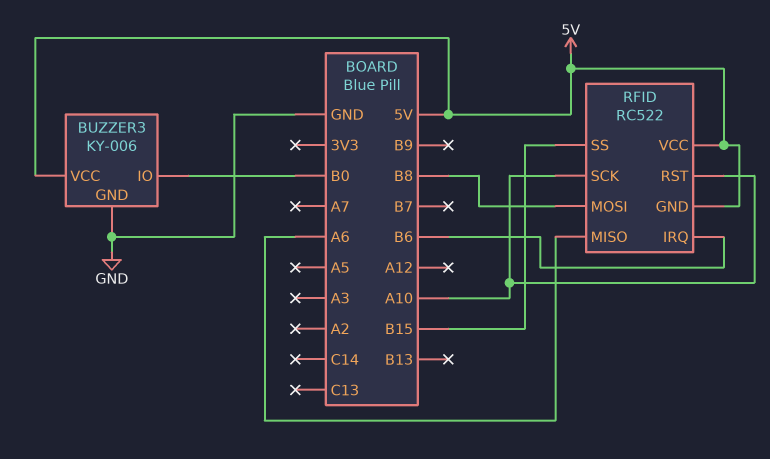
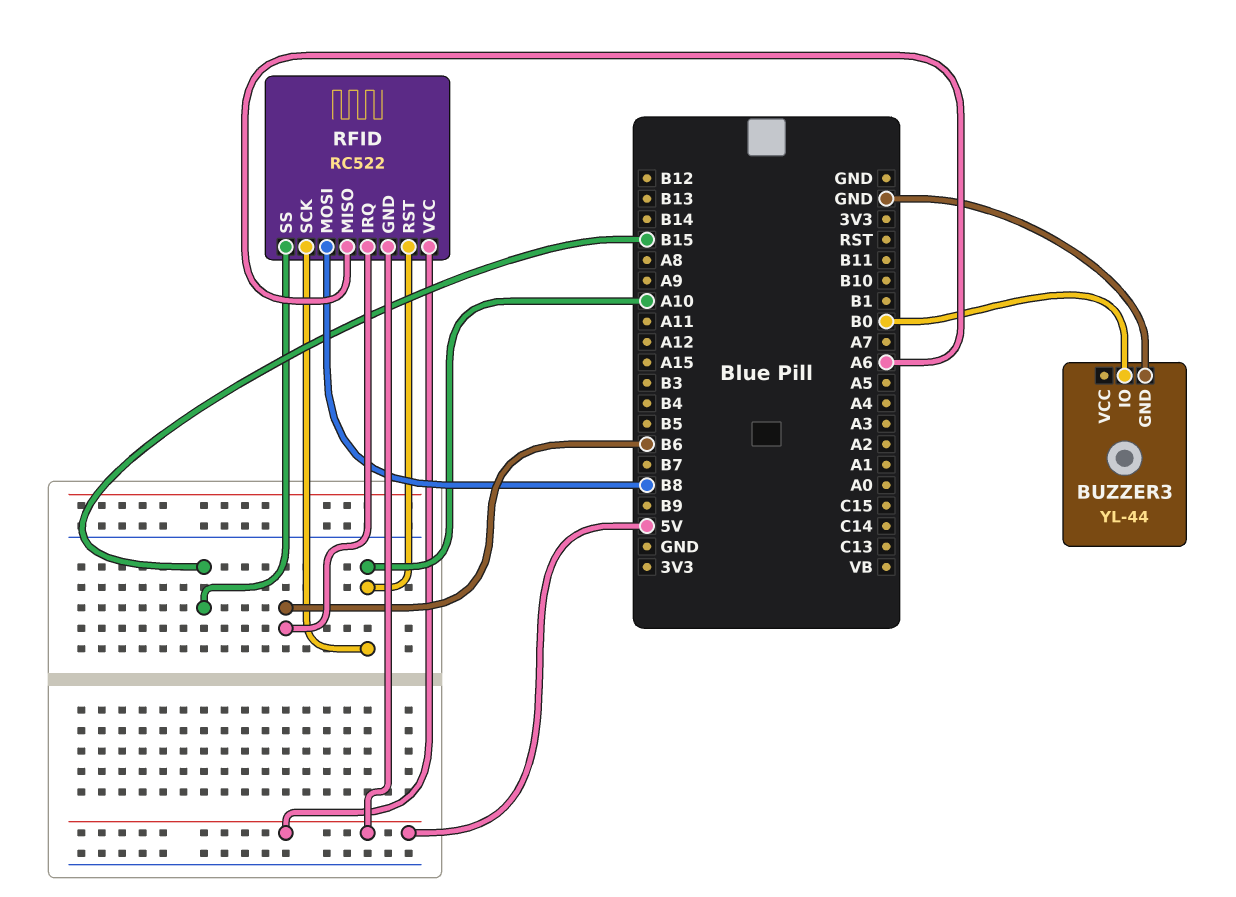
BUZZER3: KY-006 -> YL-44
BUZZER3 pin VCC: 5V -> none

